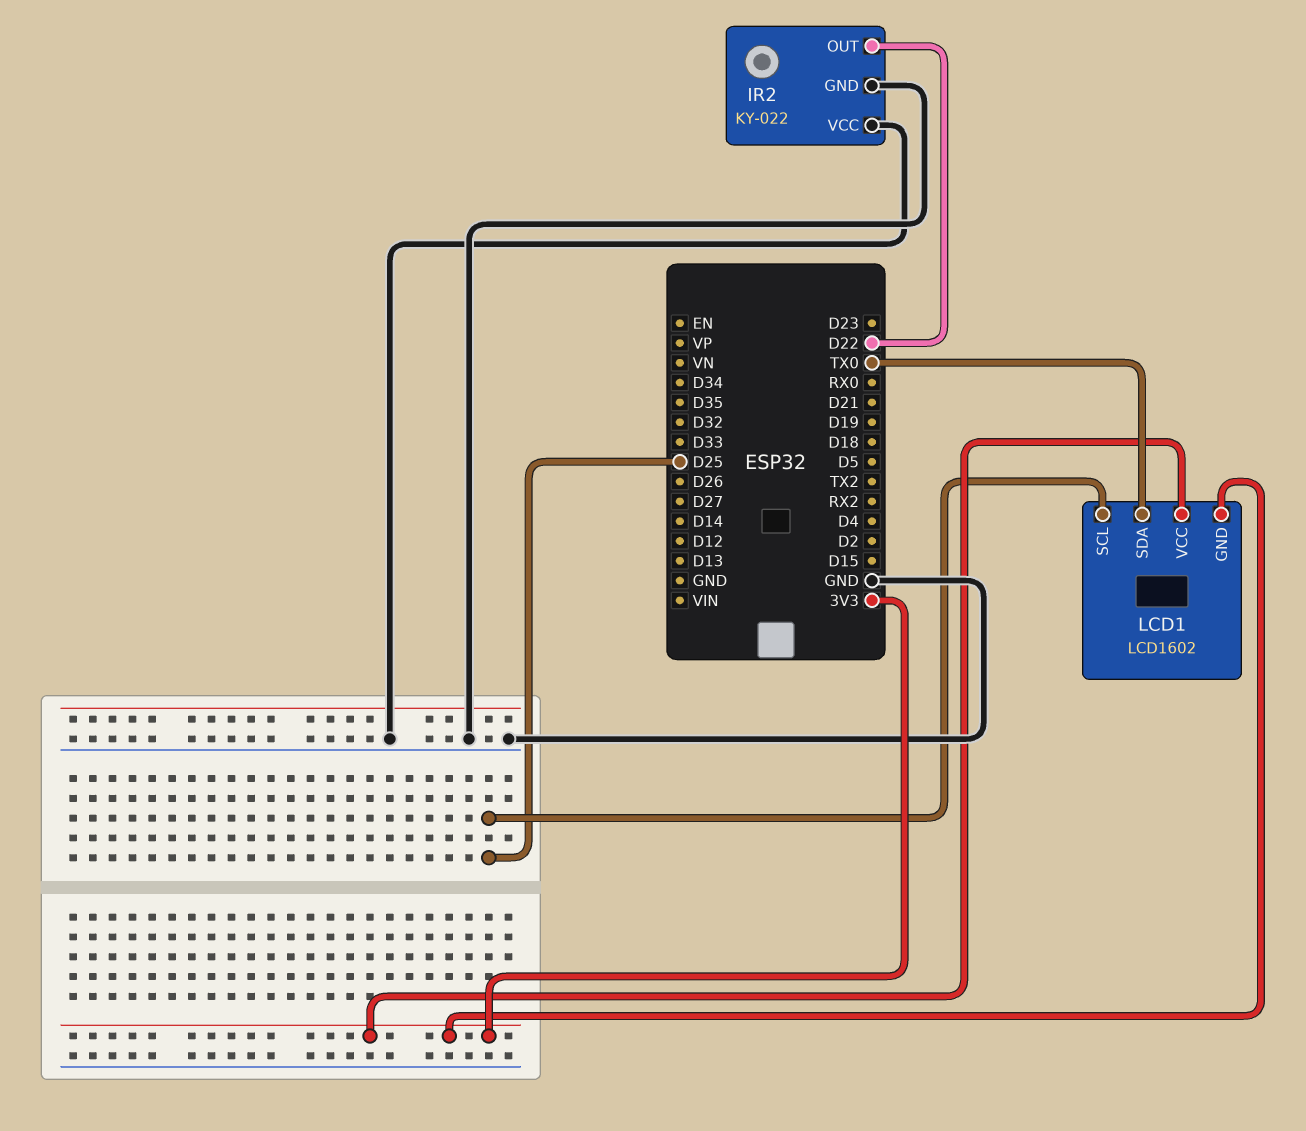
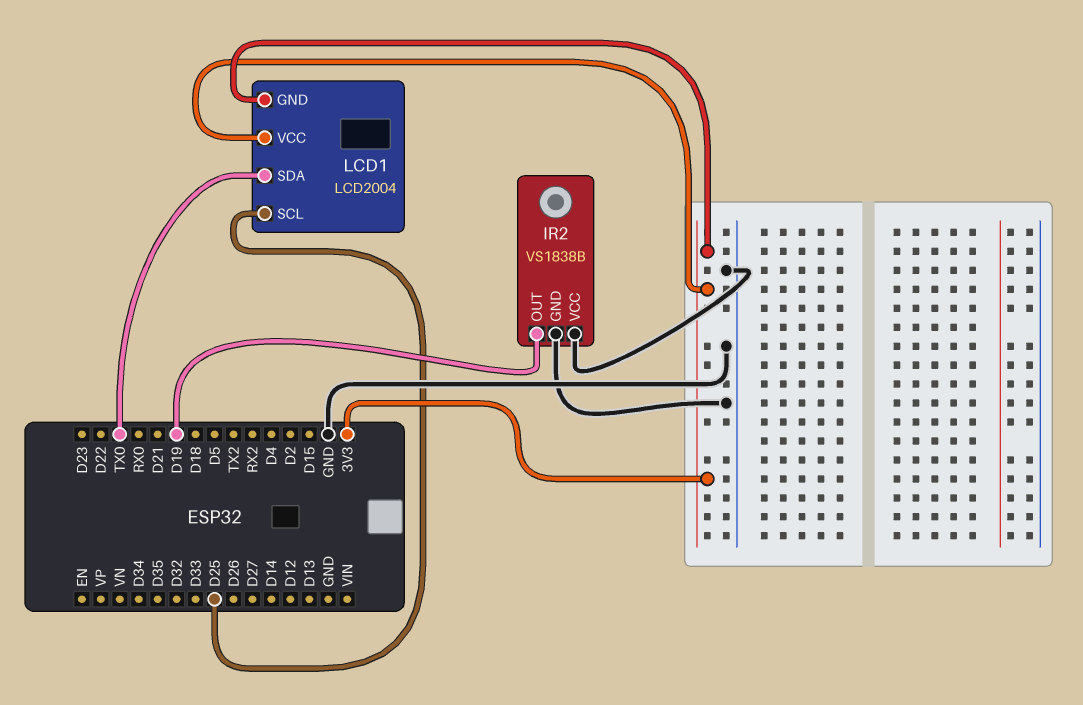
IR2: KY-022 -> VS1838B
IR2 pin OUT: D22 -> D19
LCD1: LCD1602 -> LCD2004

